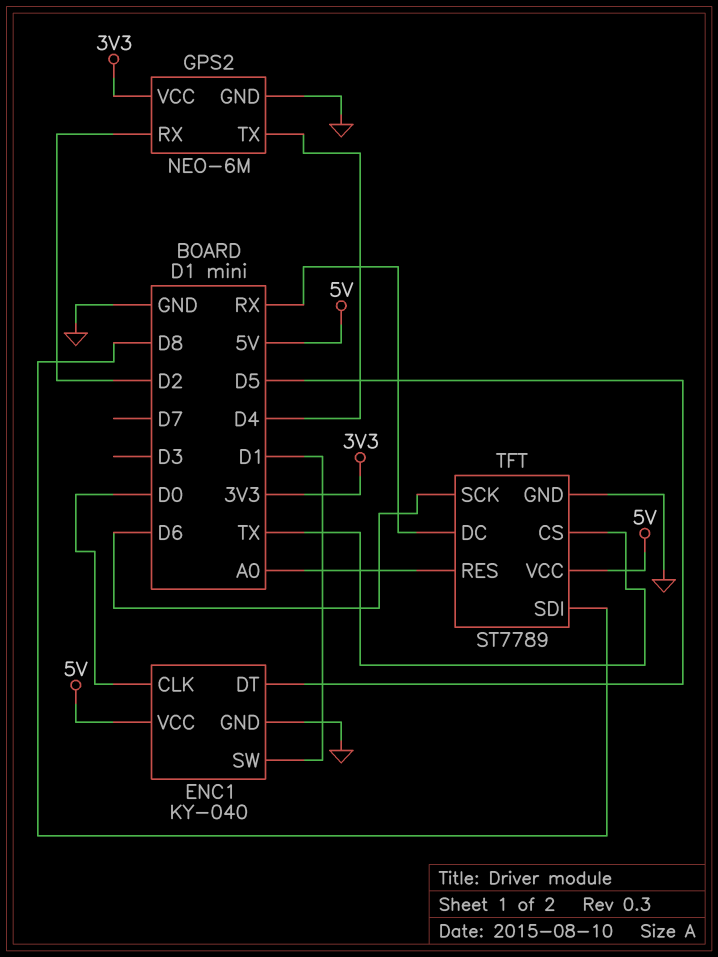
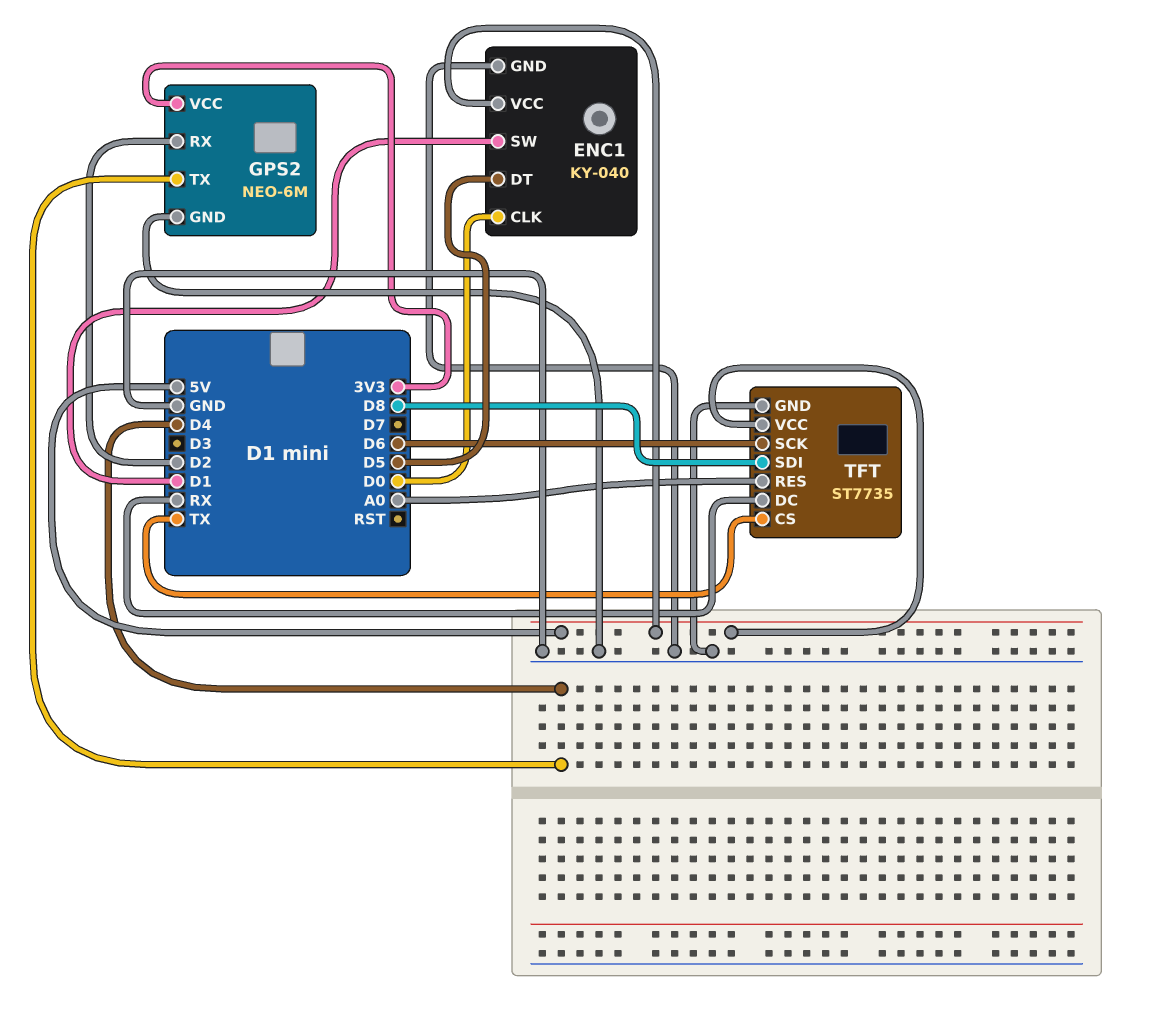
TFT: ST7789 -> ST7735

